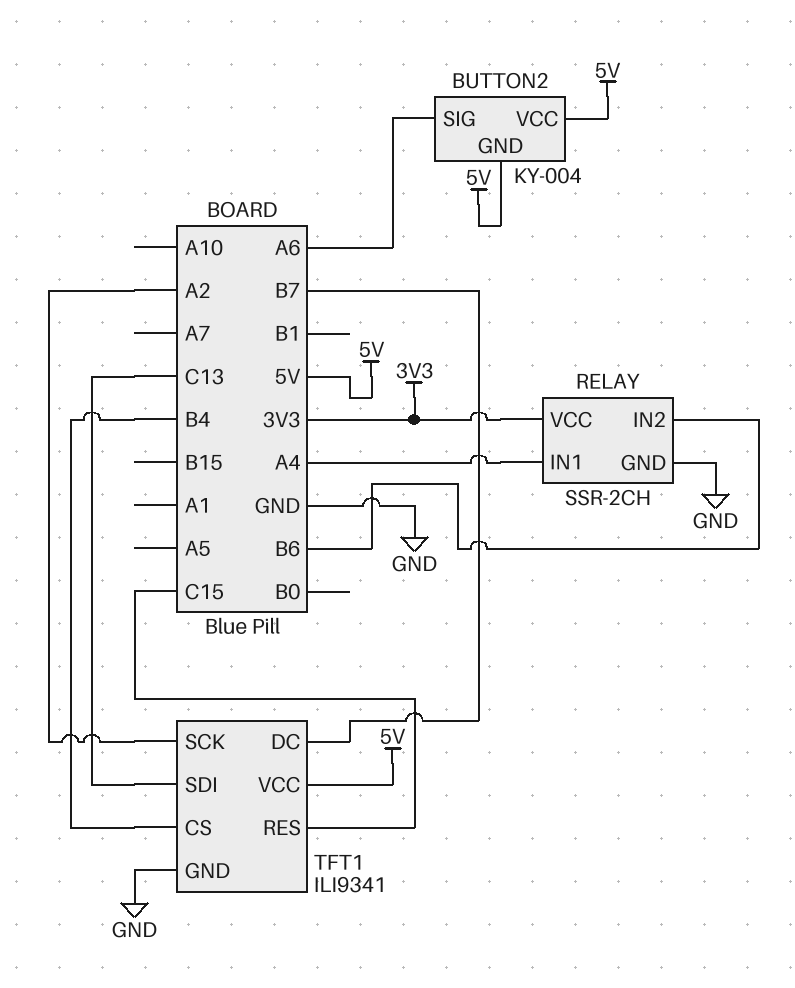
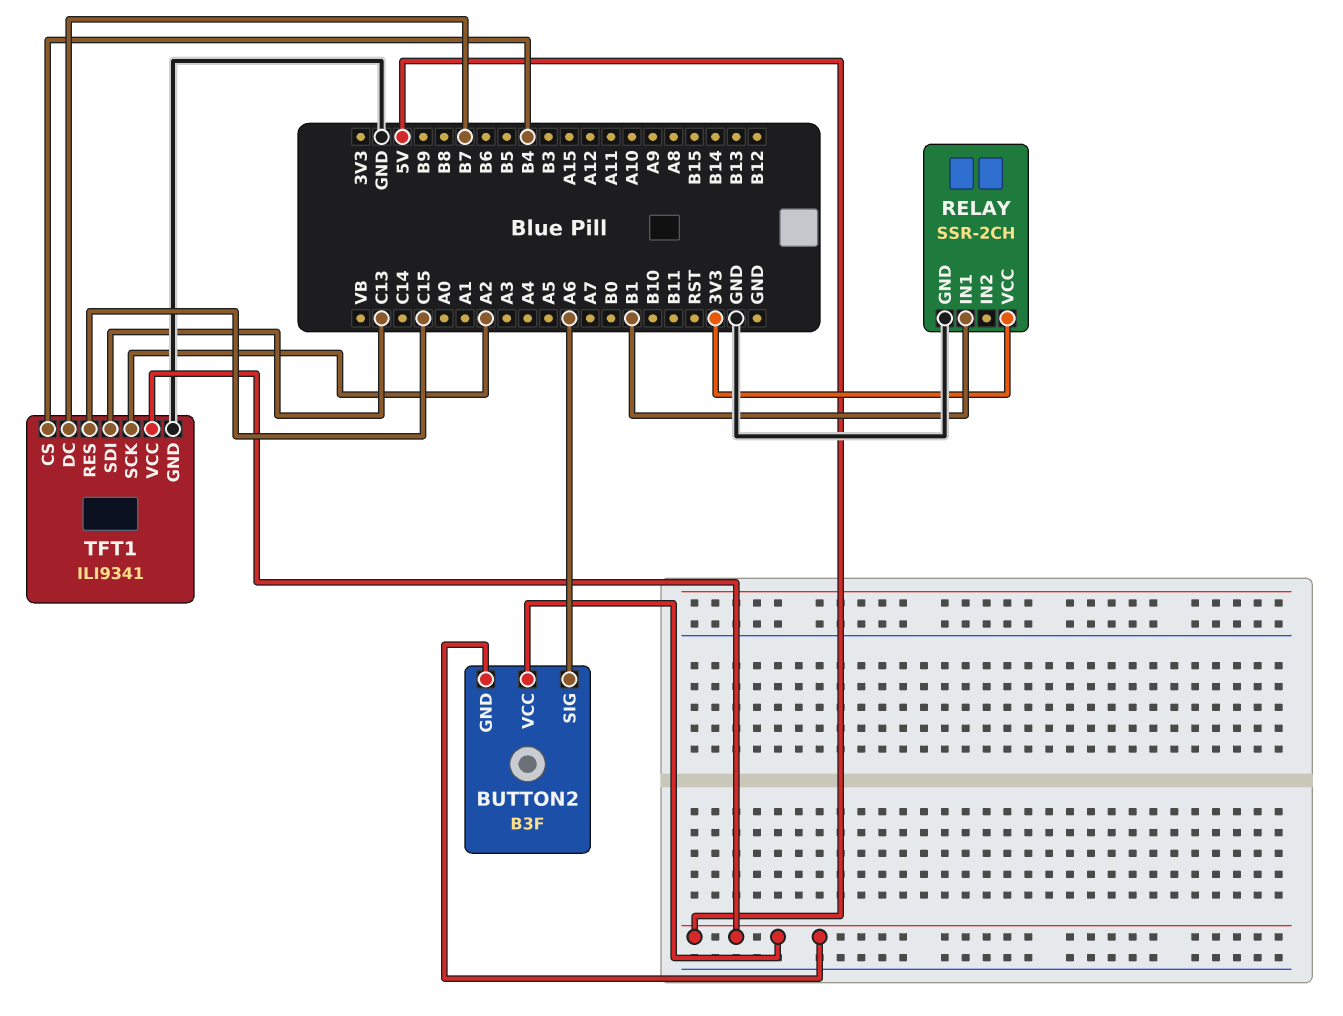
BUTTON2: KY-004 -> B3F
RELAY pin IN1: A4 -> B1
RELAY pin IN2: B6 -> none

